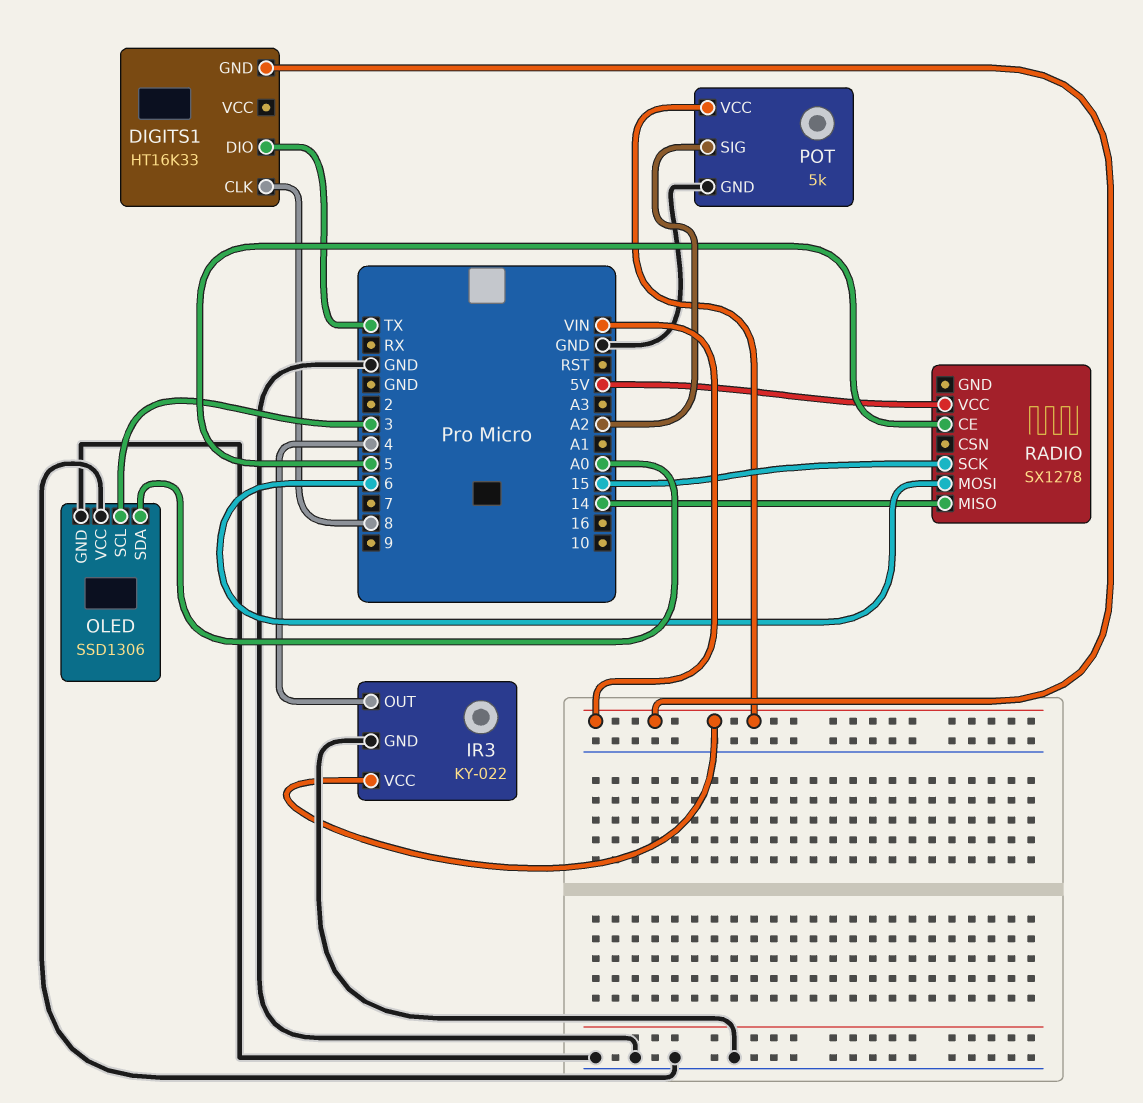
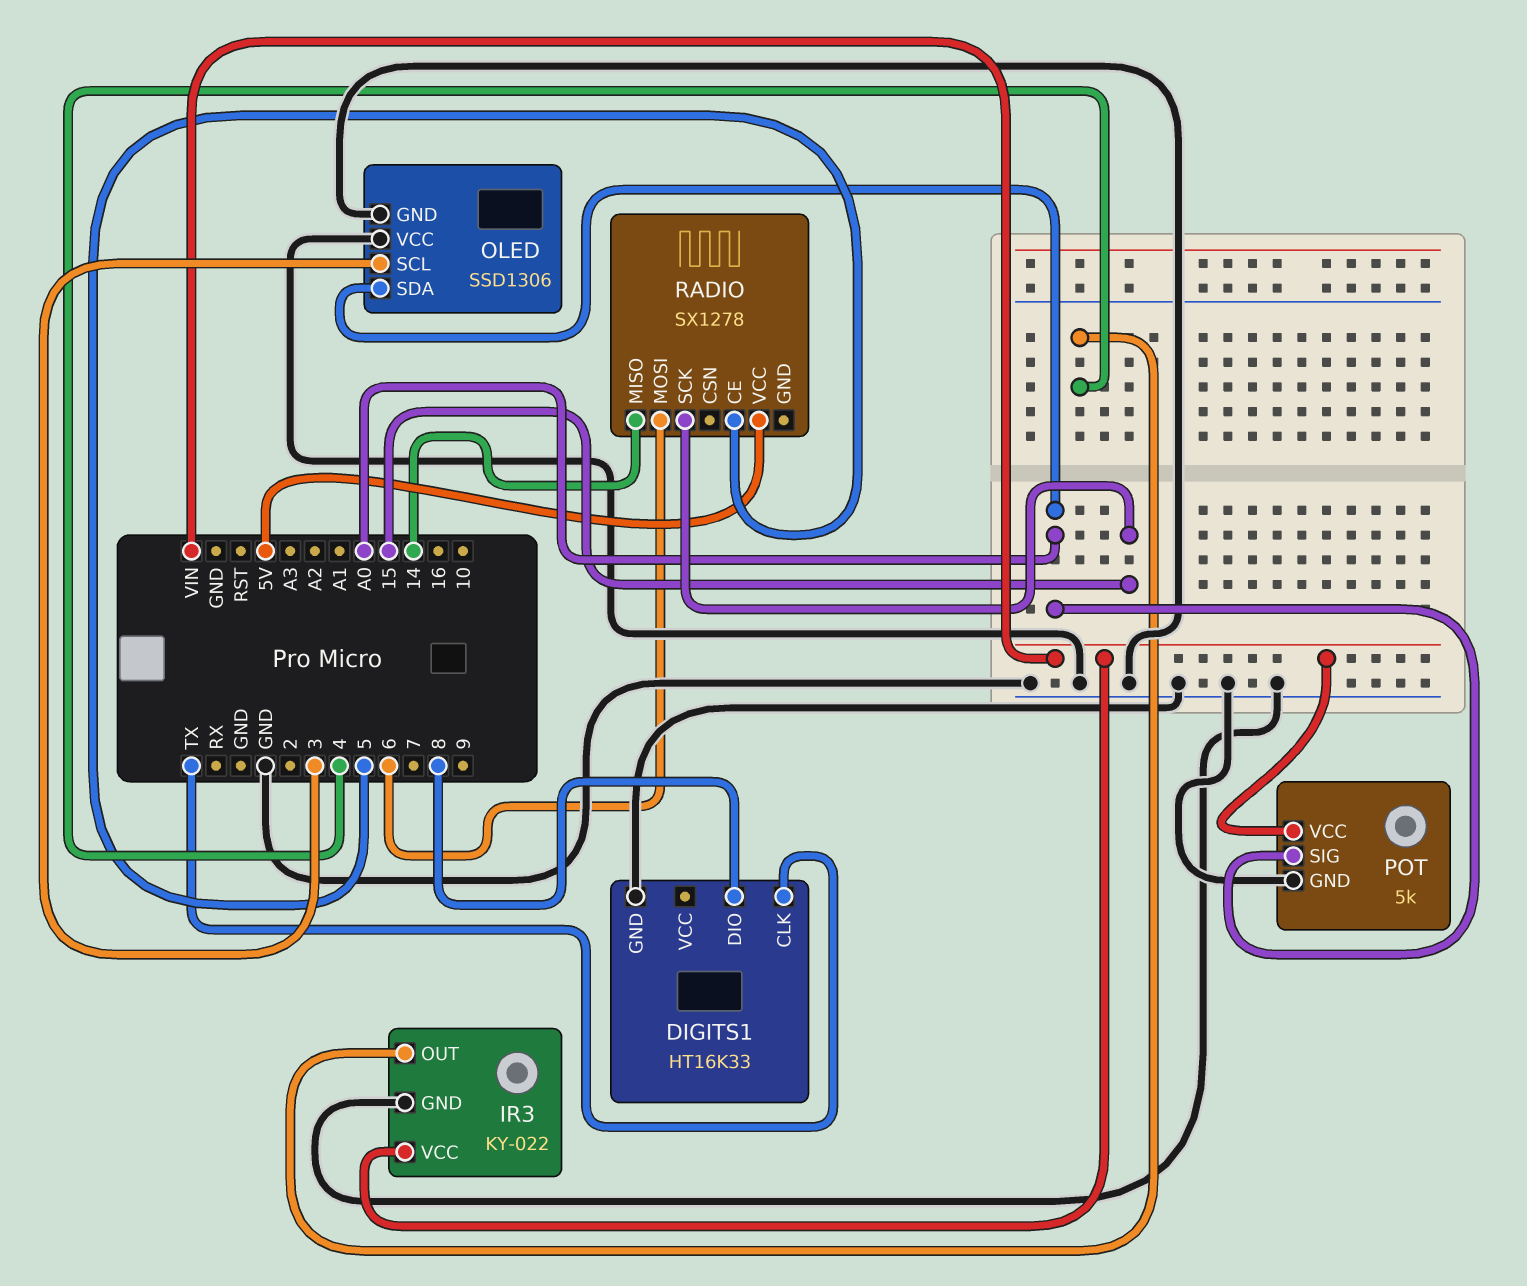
DIGITS1 pin CLK: 8 -> TX
DIGITS1 pin DIO: TX -> 8
DIGITS1 pin GND: VIN -> GND
POT pin SIG: A2 -> A0

